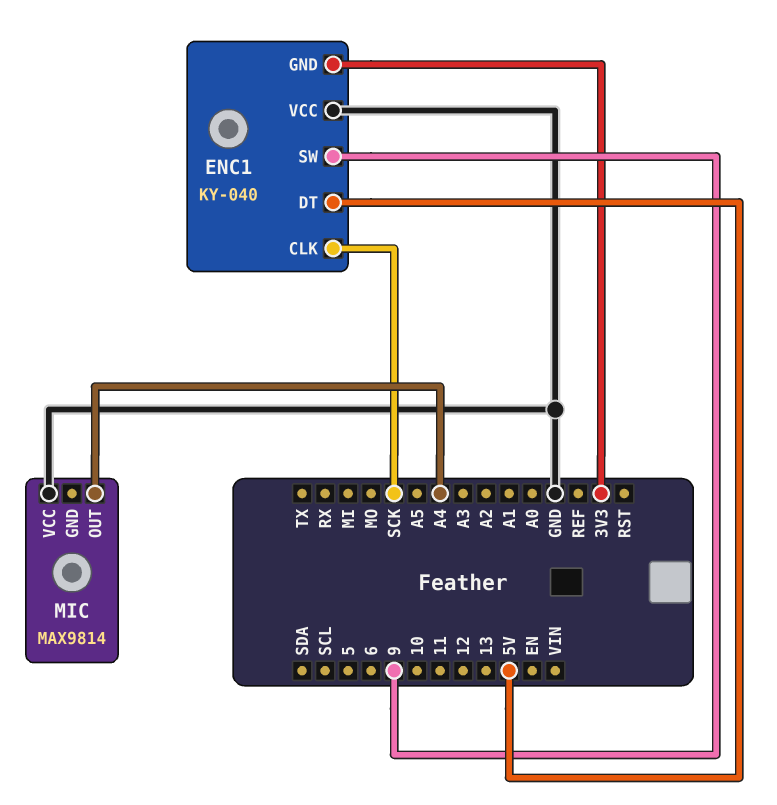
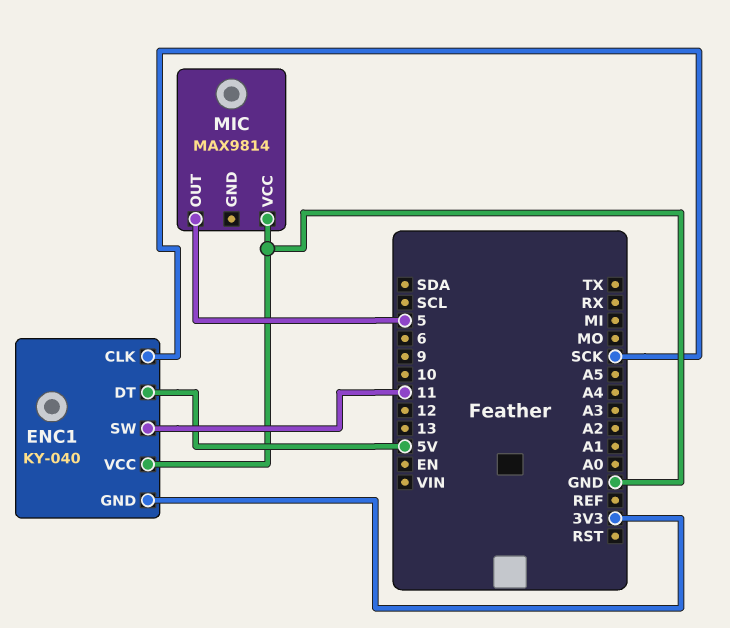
ENC1 pin SW: 9 -> 11
MIC pin OUT: A4 -> 5

